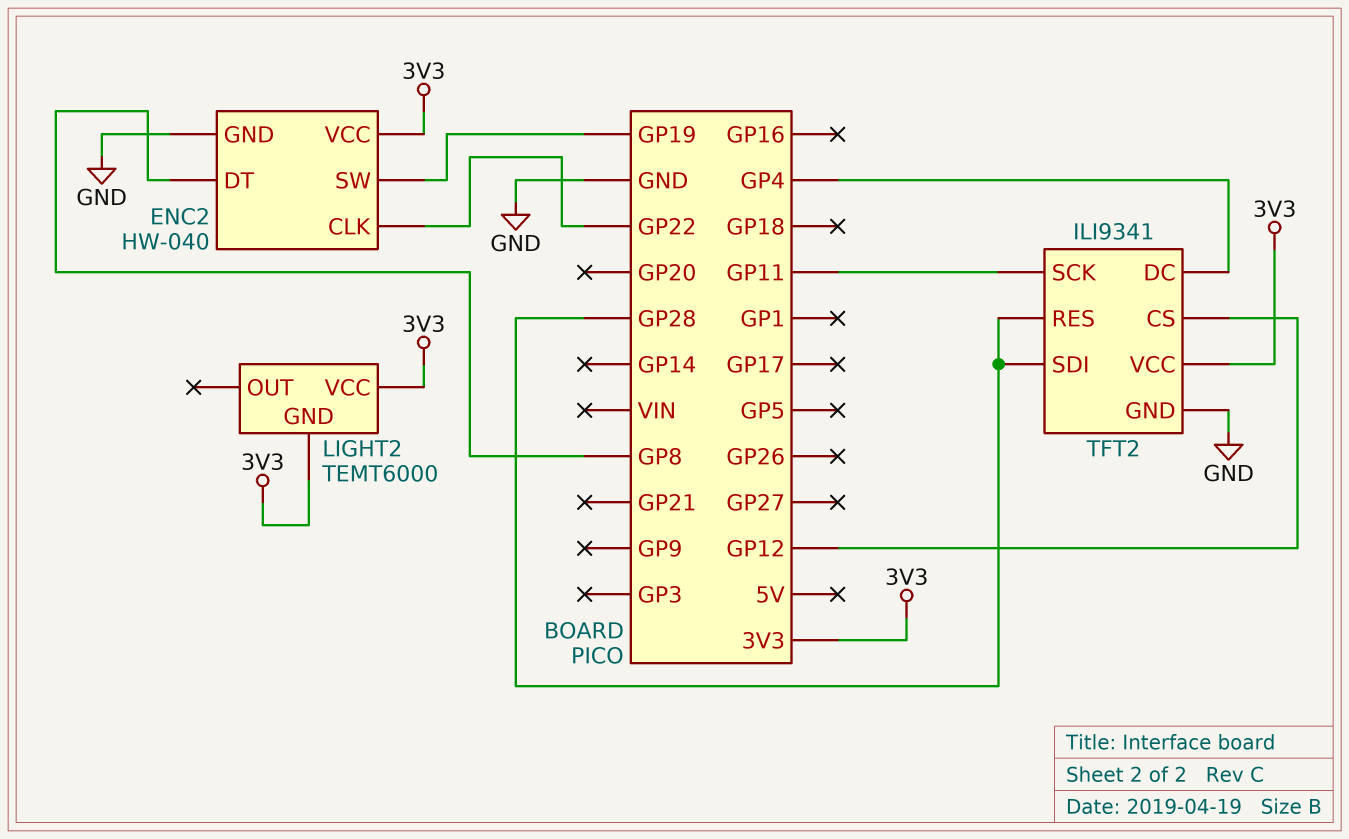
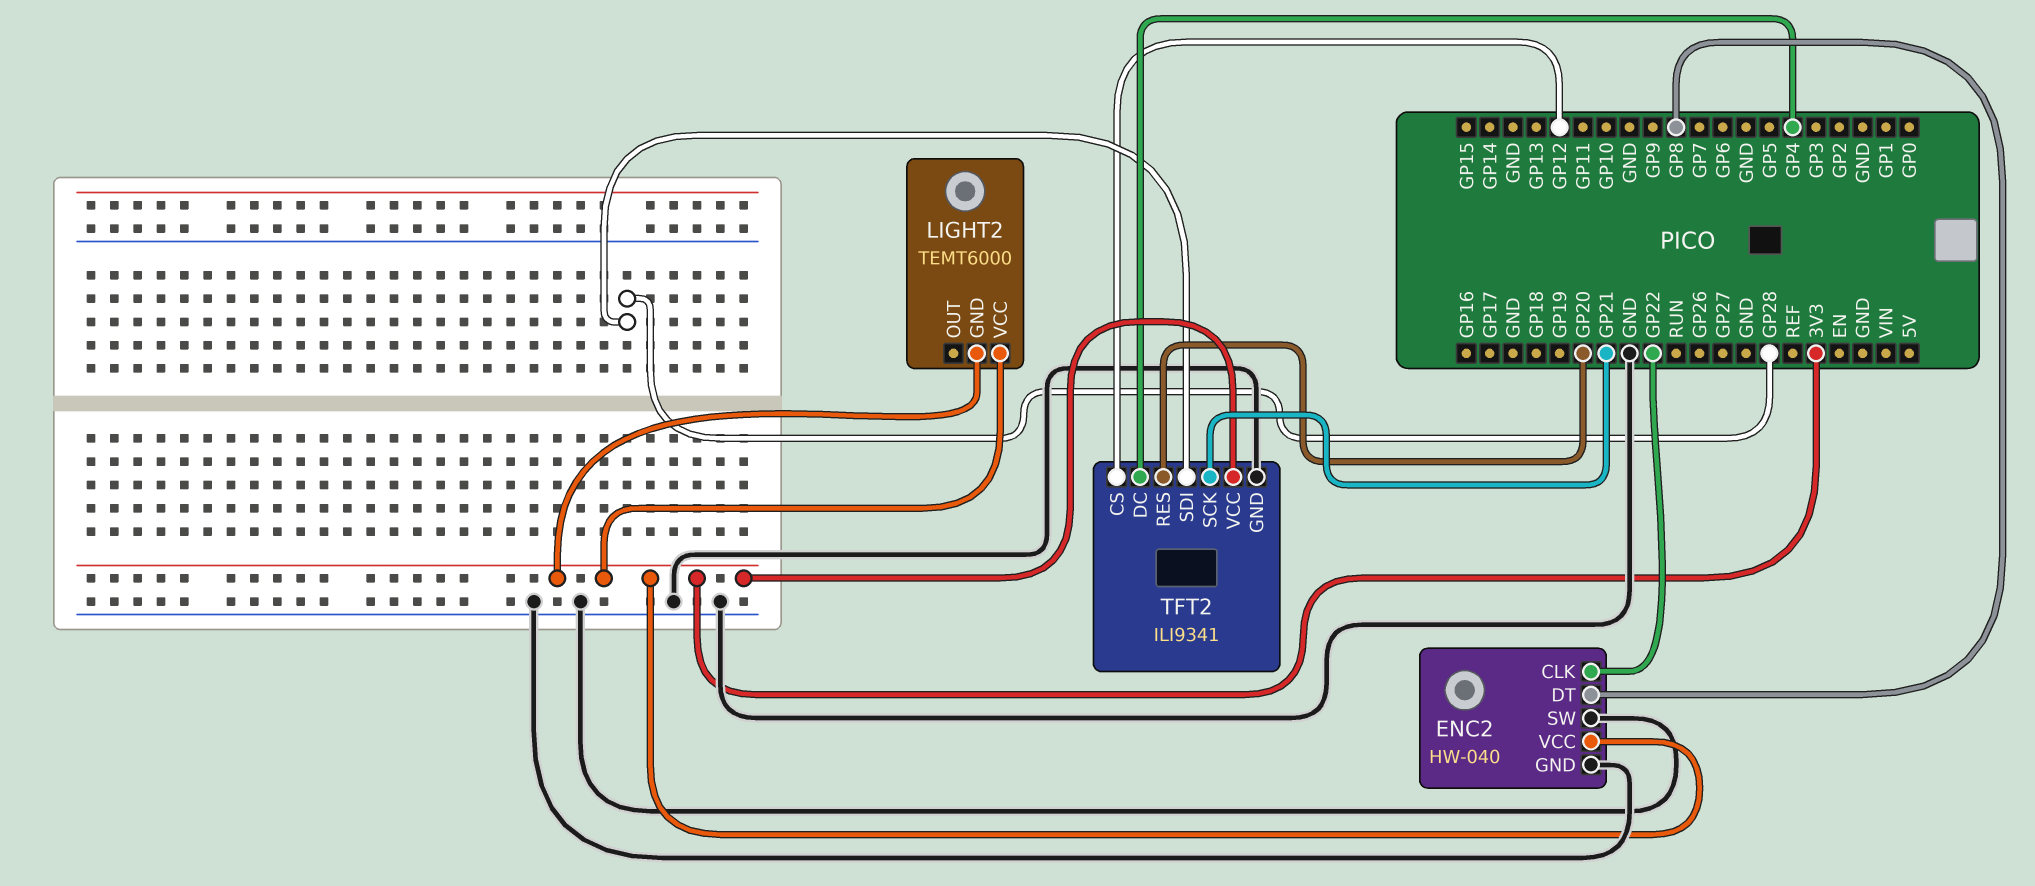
ENC2 pin SW: GP19 -> GND
TFT2 pin RES: GP28 -> GP20
TFT2 pin SCK: GP11 -> GP21

